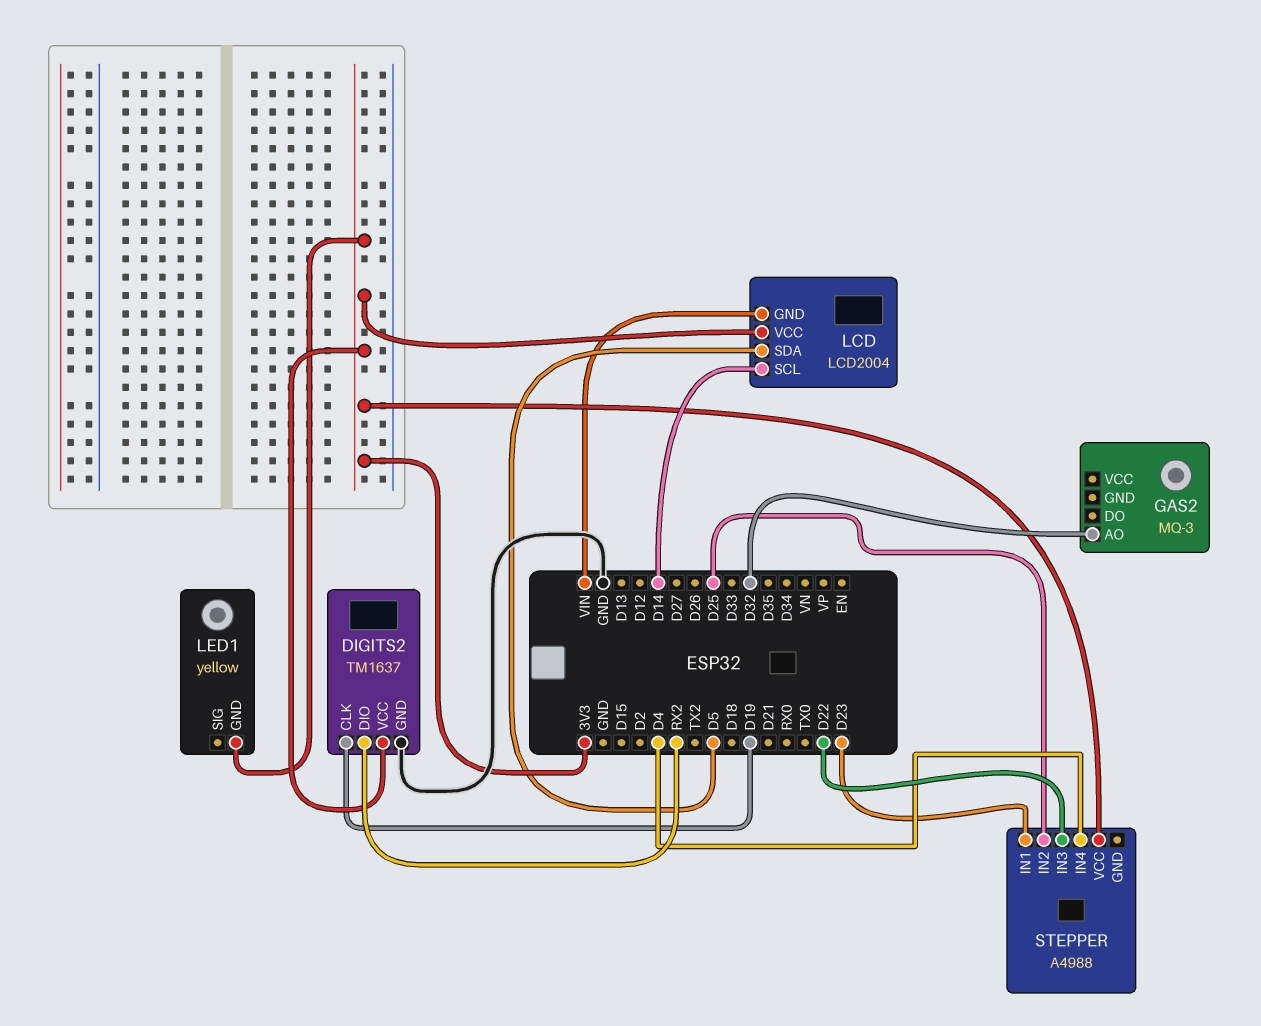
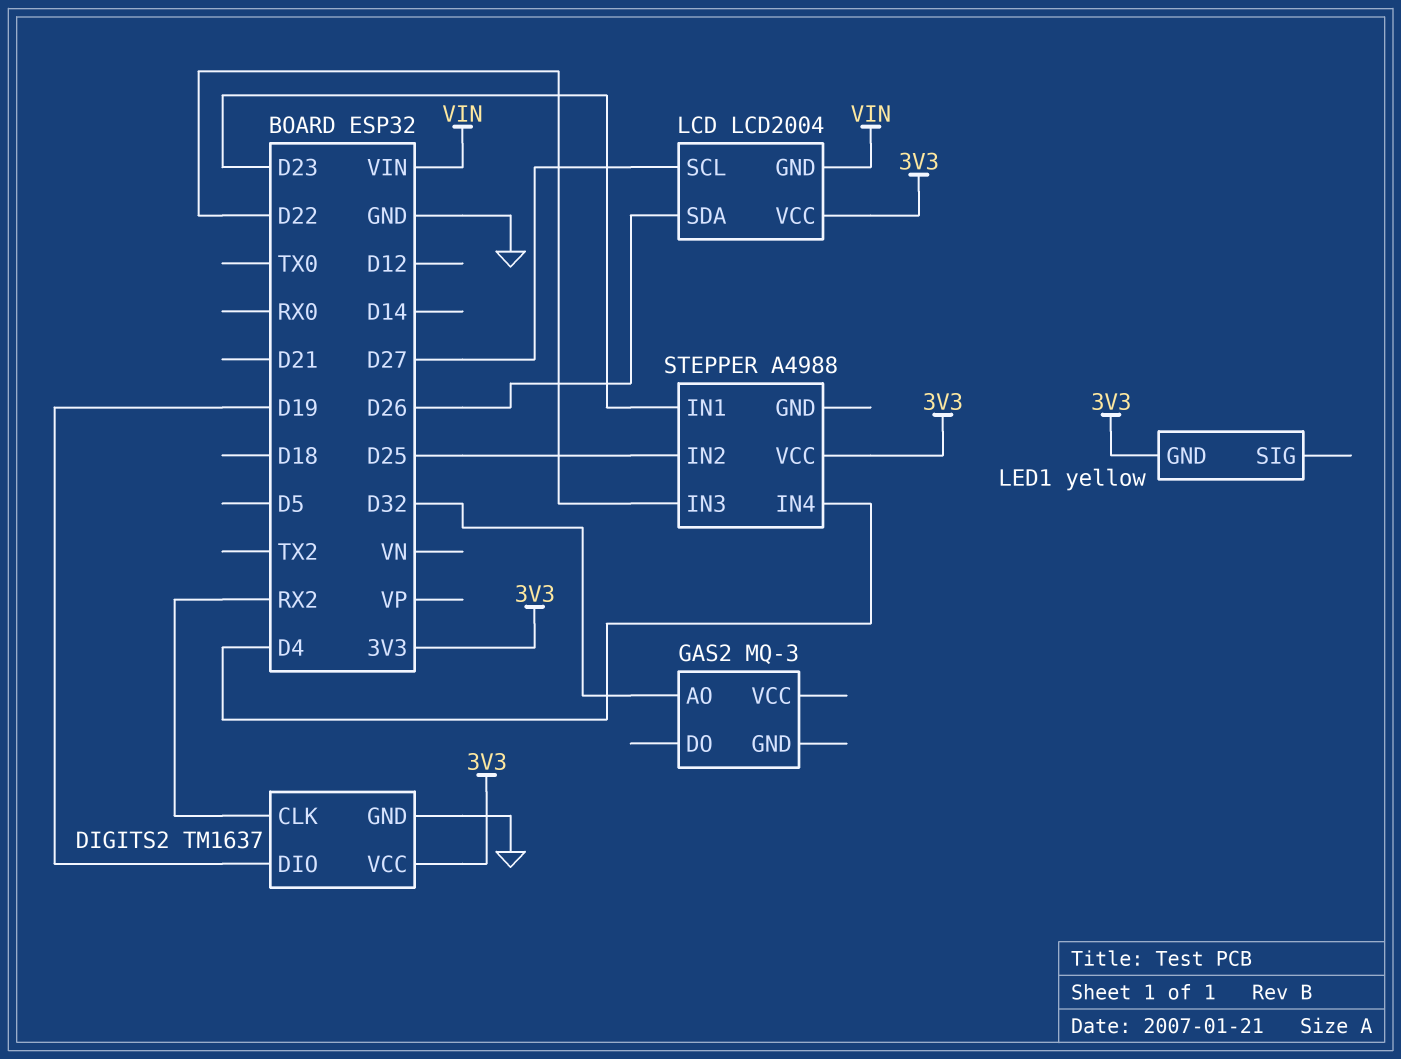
DIGITS2 pin CLK: D19 -> RX2
DIGITS2 pin DIO: RX2 -> D19
LCD pin SCL: D14 -> D27
LCD pin SDA: D5 -> D26

